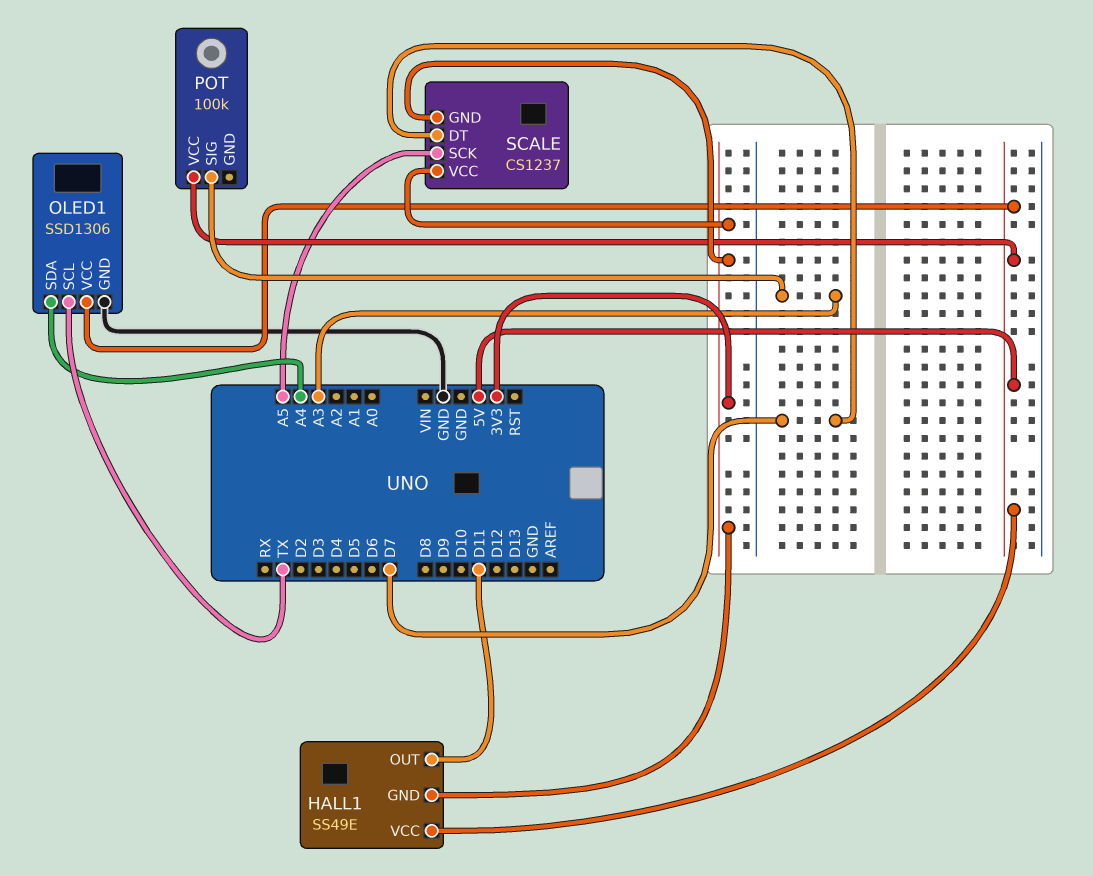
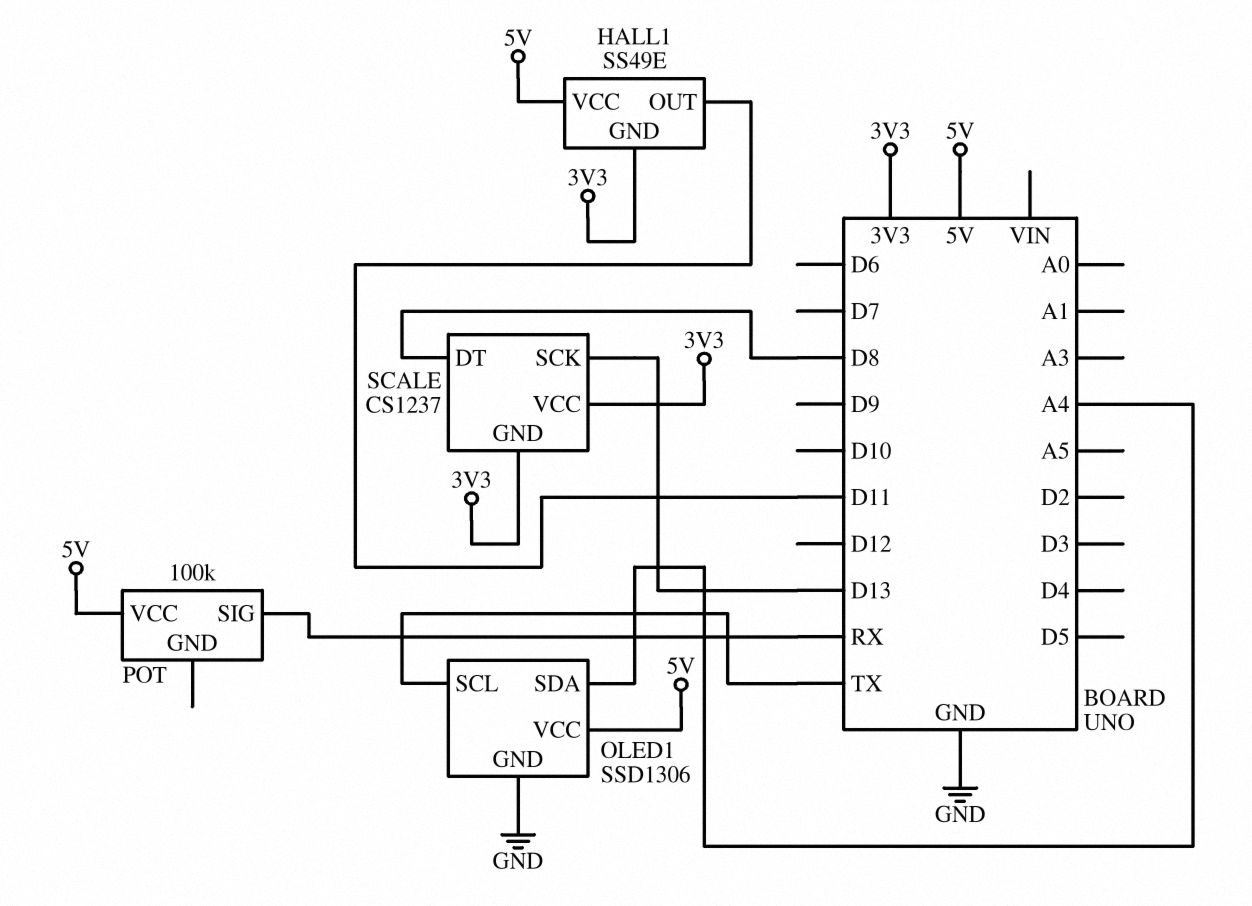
POT pin SIG: A3 -> RX
SCALE pin DT: D7 -> D8
SCALE pin SCK: A5 -> D13

